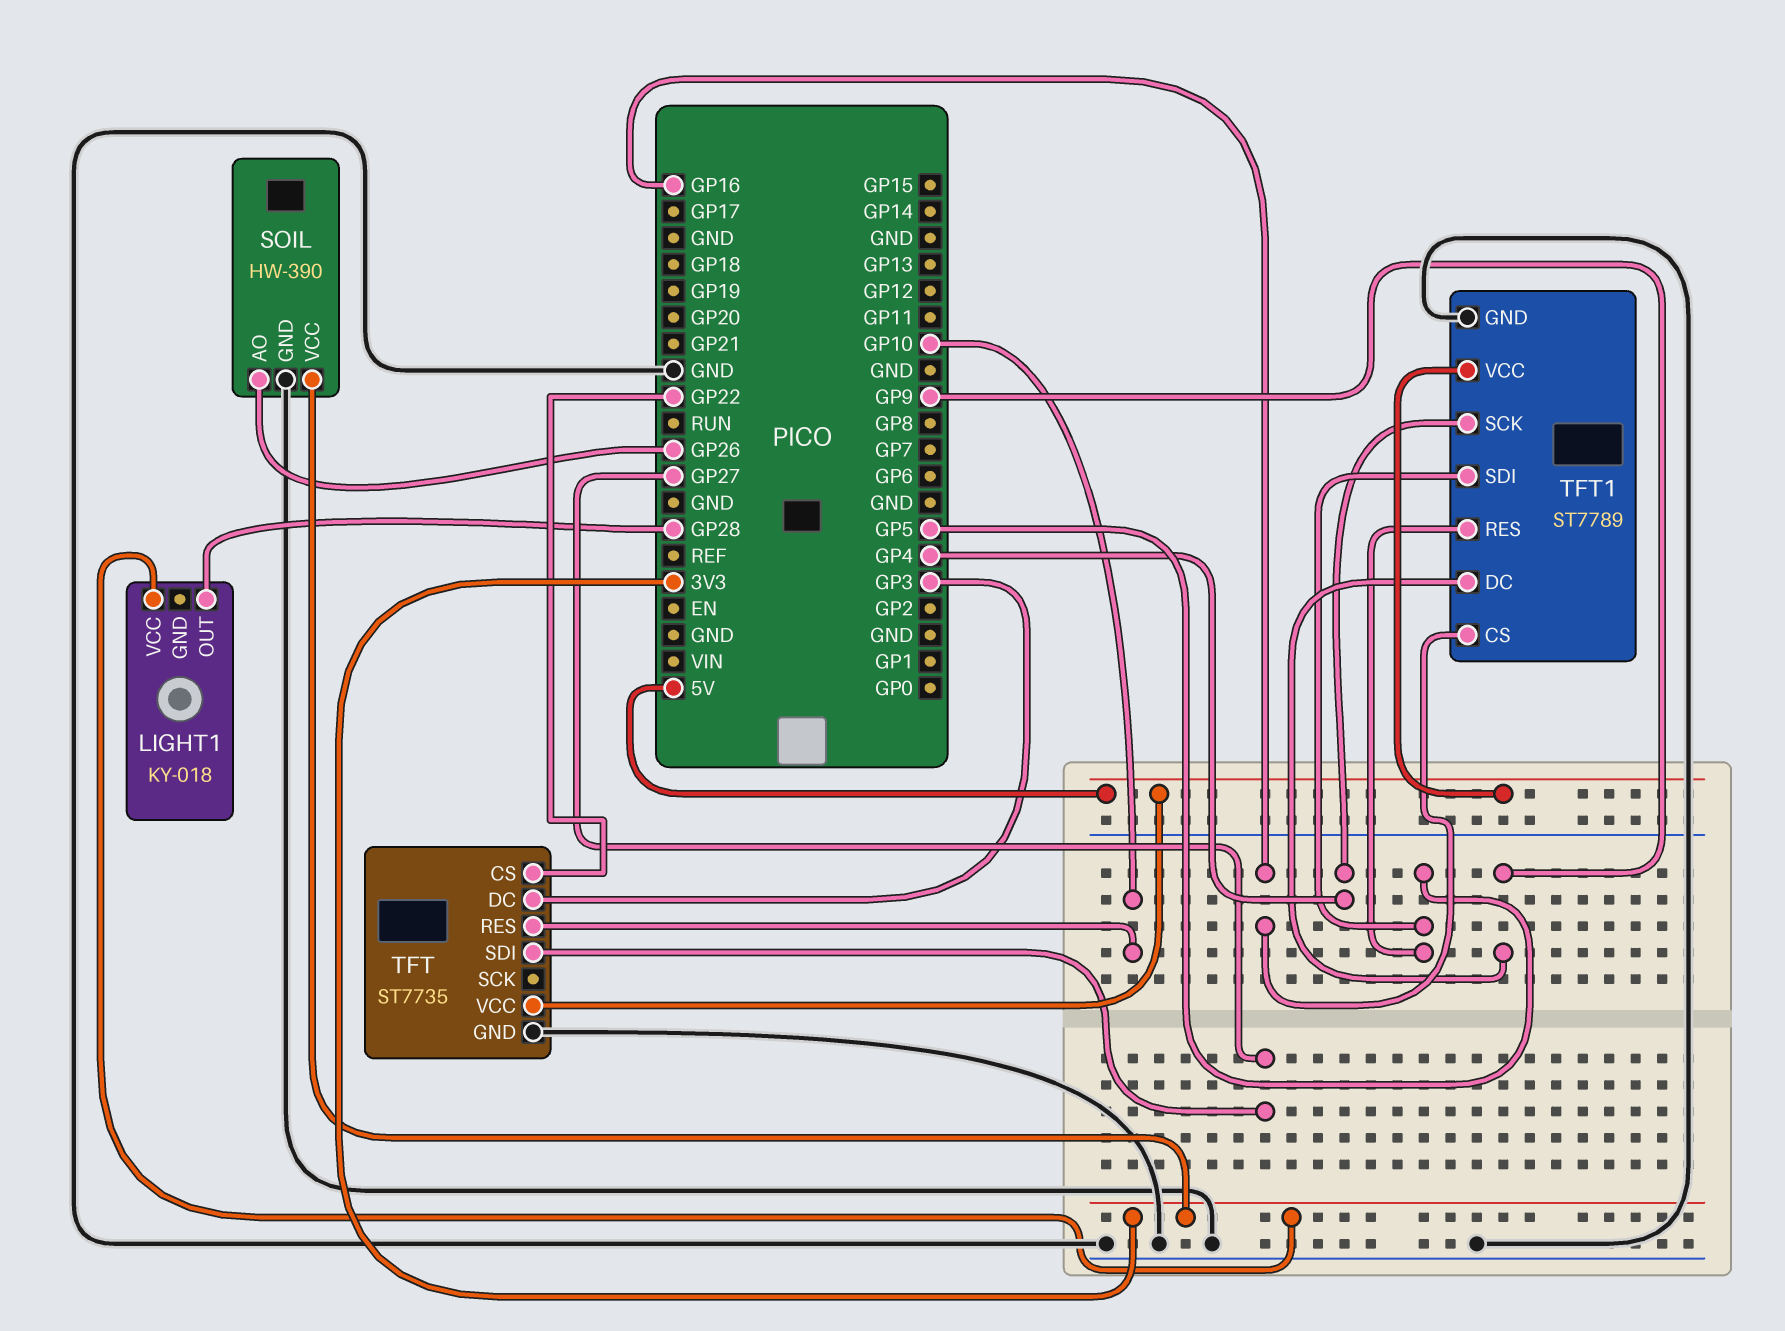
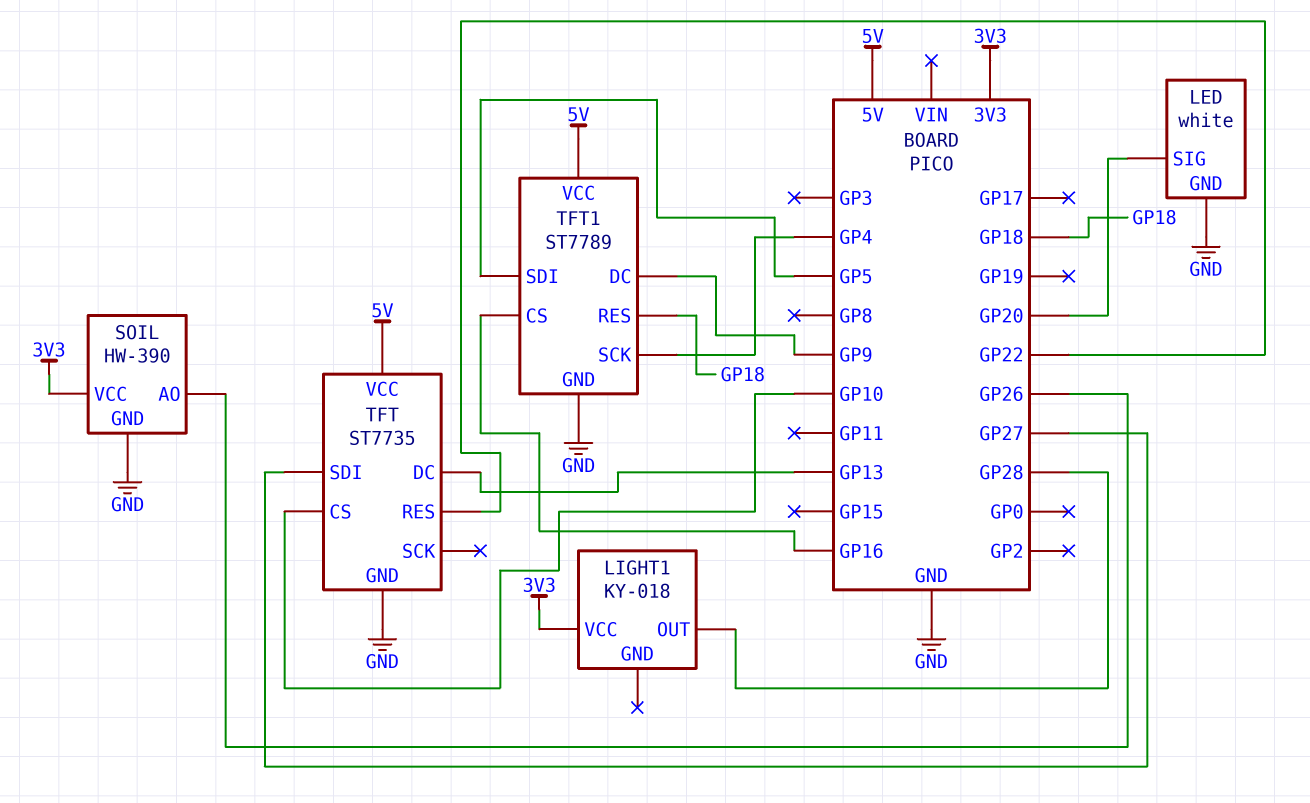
LED: none -> white
LED pin GND: none -> GND
LED pin SIG: none -> GP20
TFT pin CS: GP22 -> GP10
TFT pin DC: GP3 -> GP13
TFT pin RES: GP10 -> GP22
TFT1 pin RES: GP5 -> GP18

